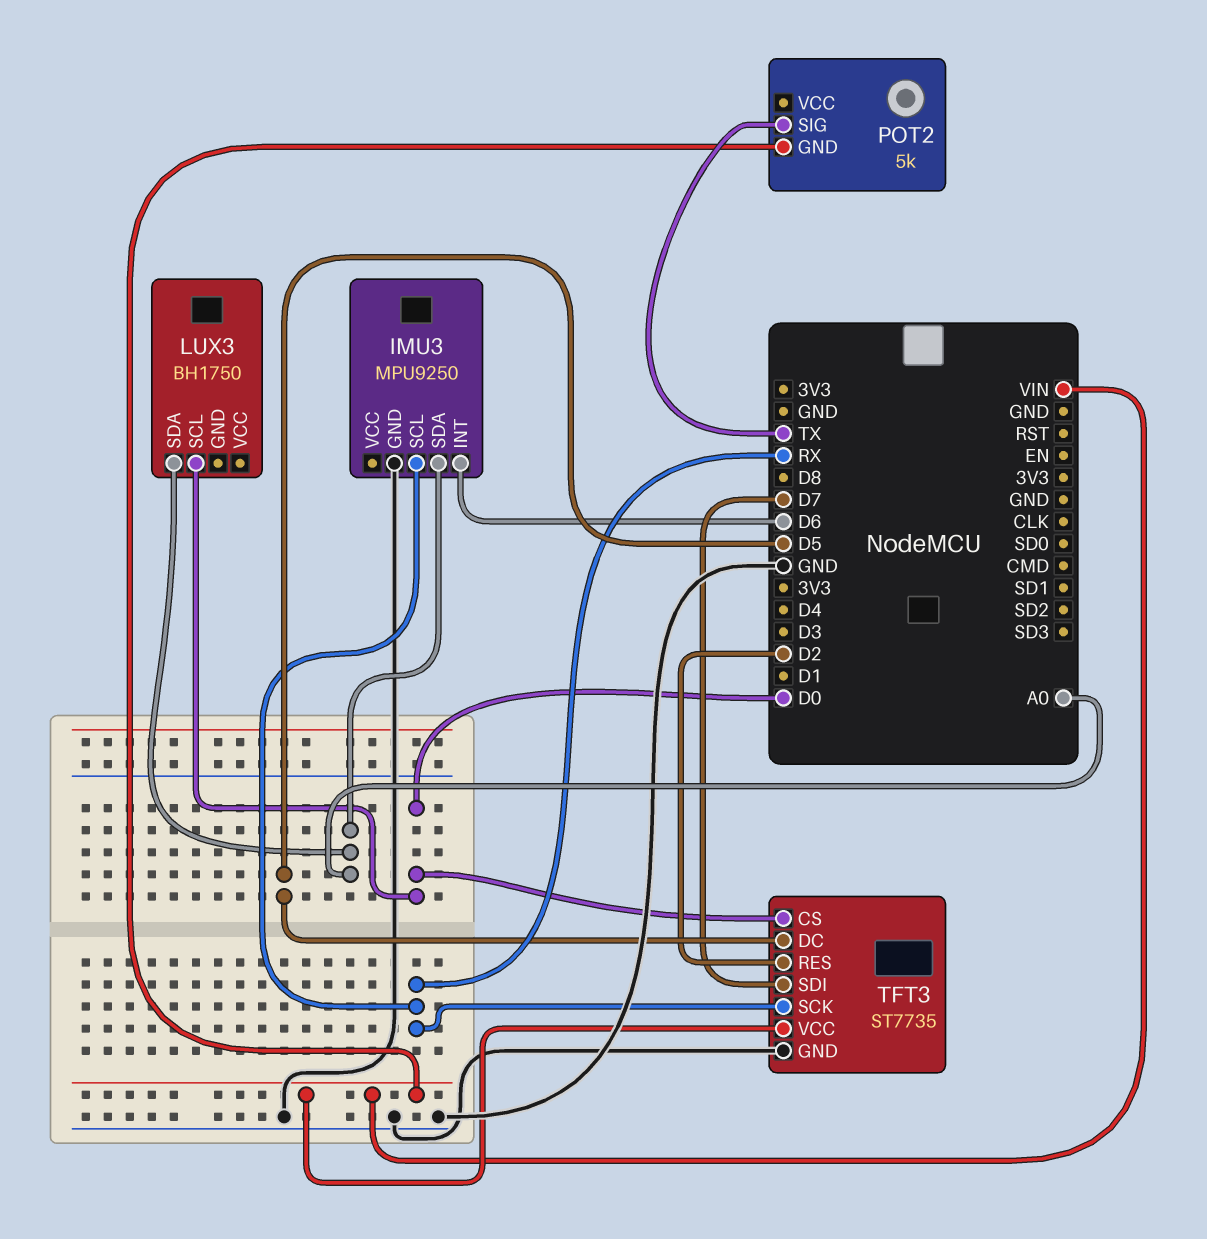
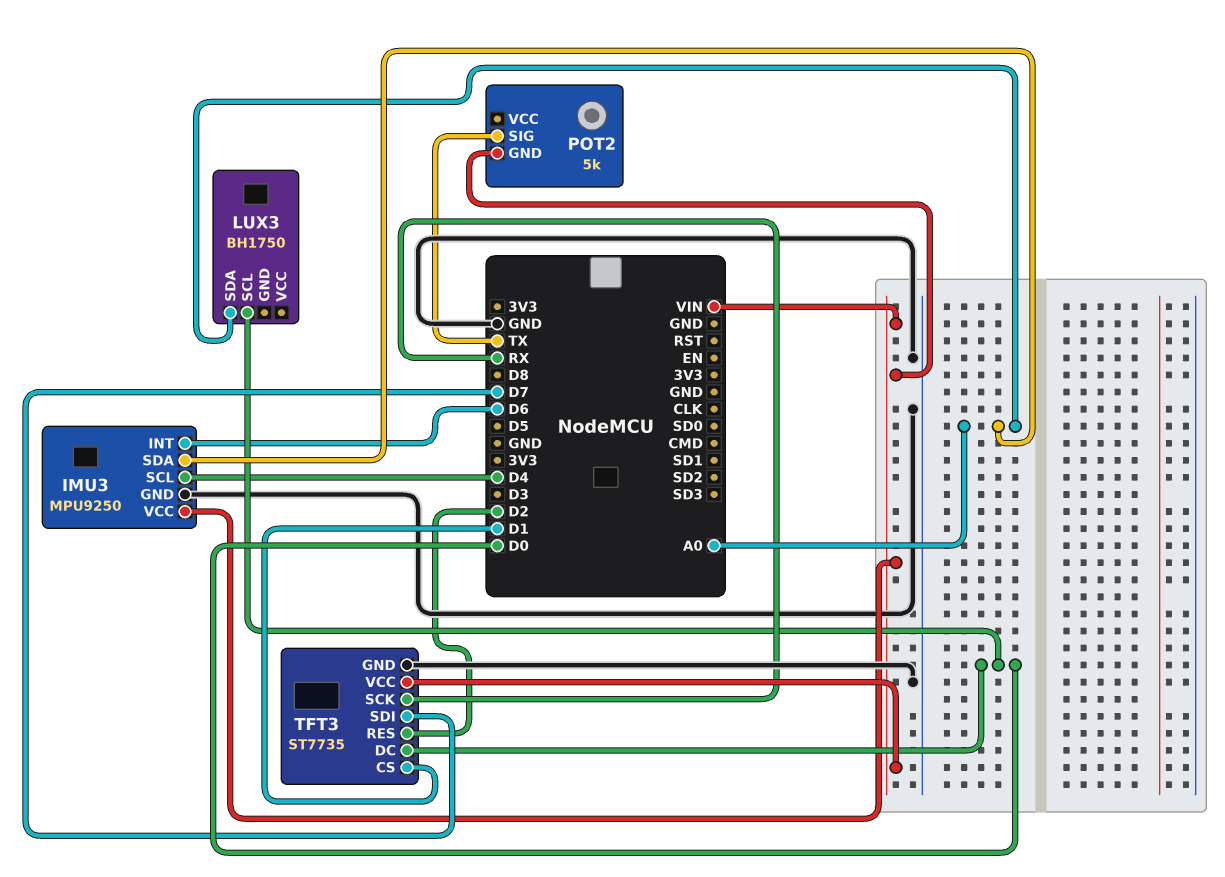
IMU3 pin SCL: RX -> D4
IMU3 pin VCC: none -> VIN
TFT3 pin CS: D0 -> D1
TFT3 pin DC: D5 -> D0

